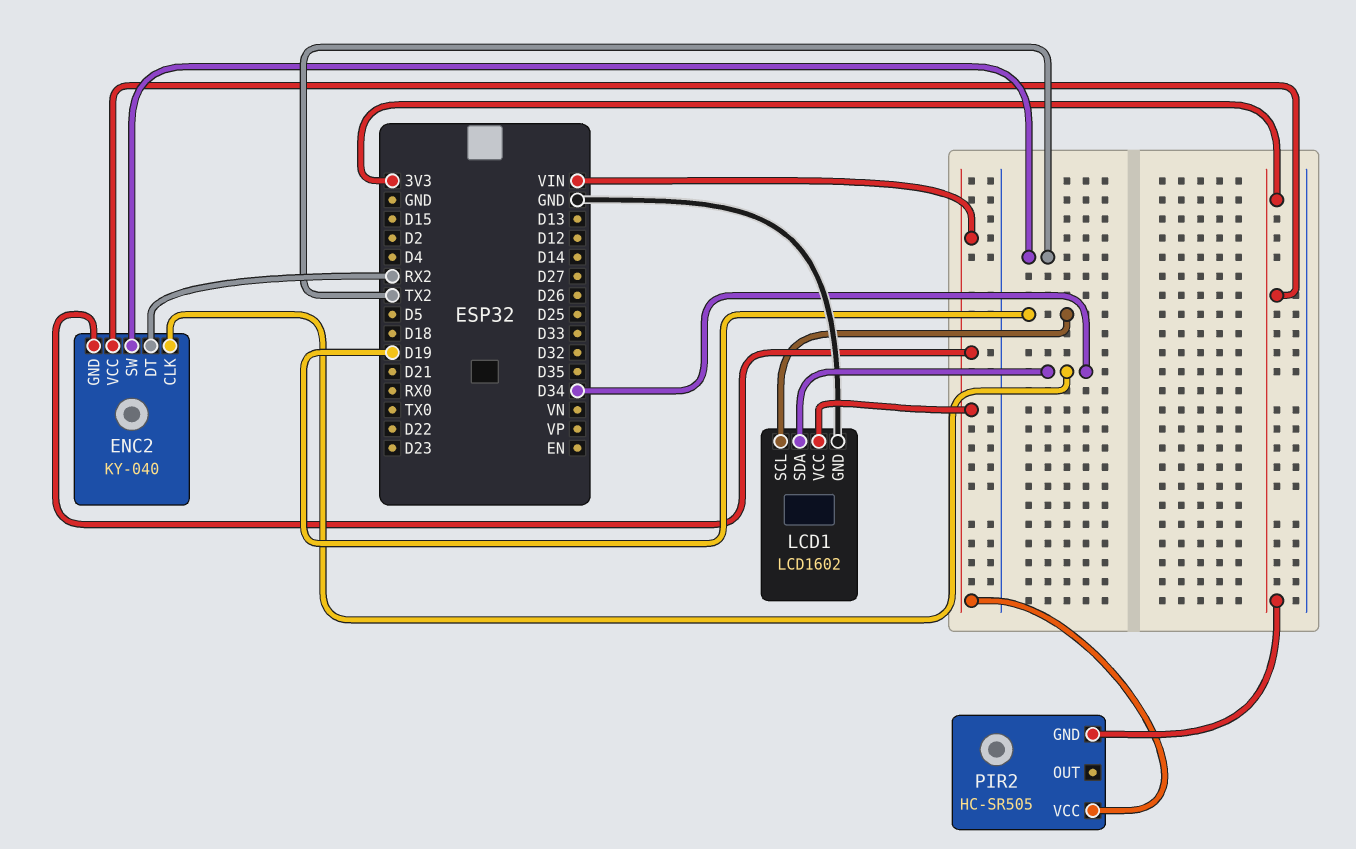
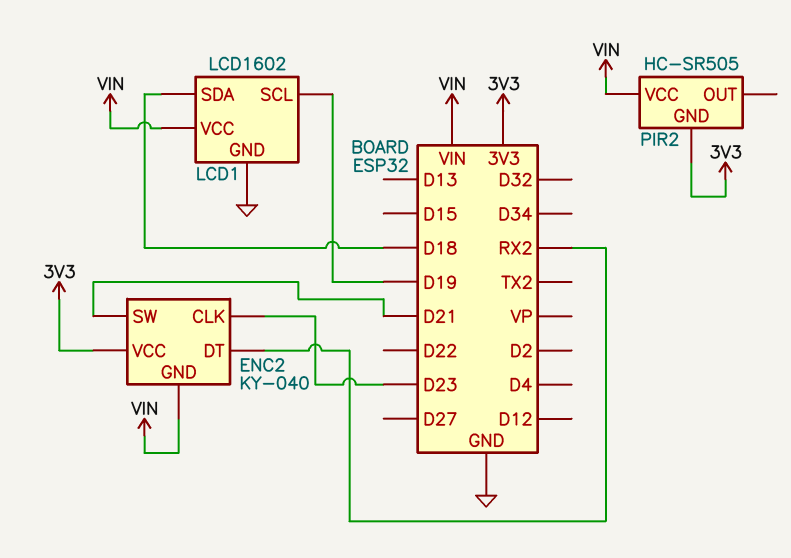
ENC2 pin CLK: D34 -> D23
ENC2 pin SW: TX2 -> D21
LCD1 pin SDA: D34 -> D18

